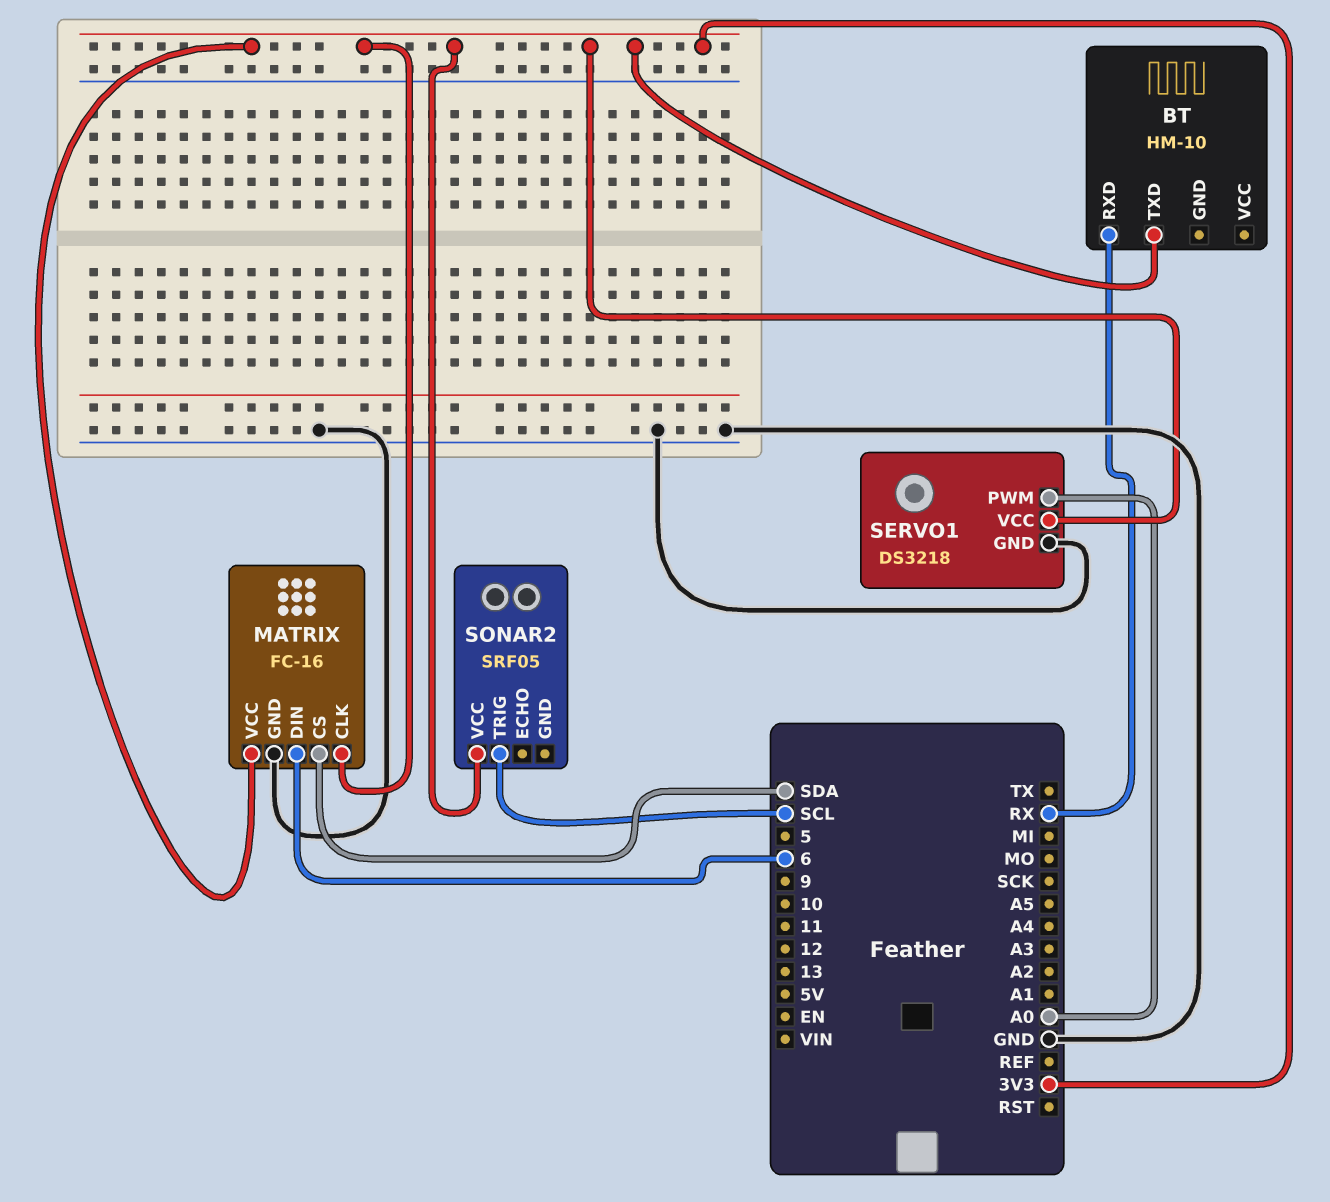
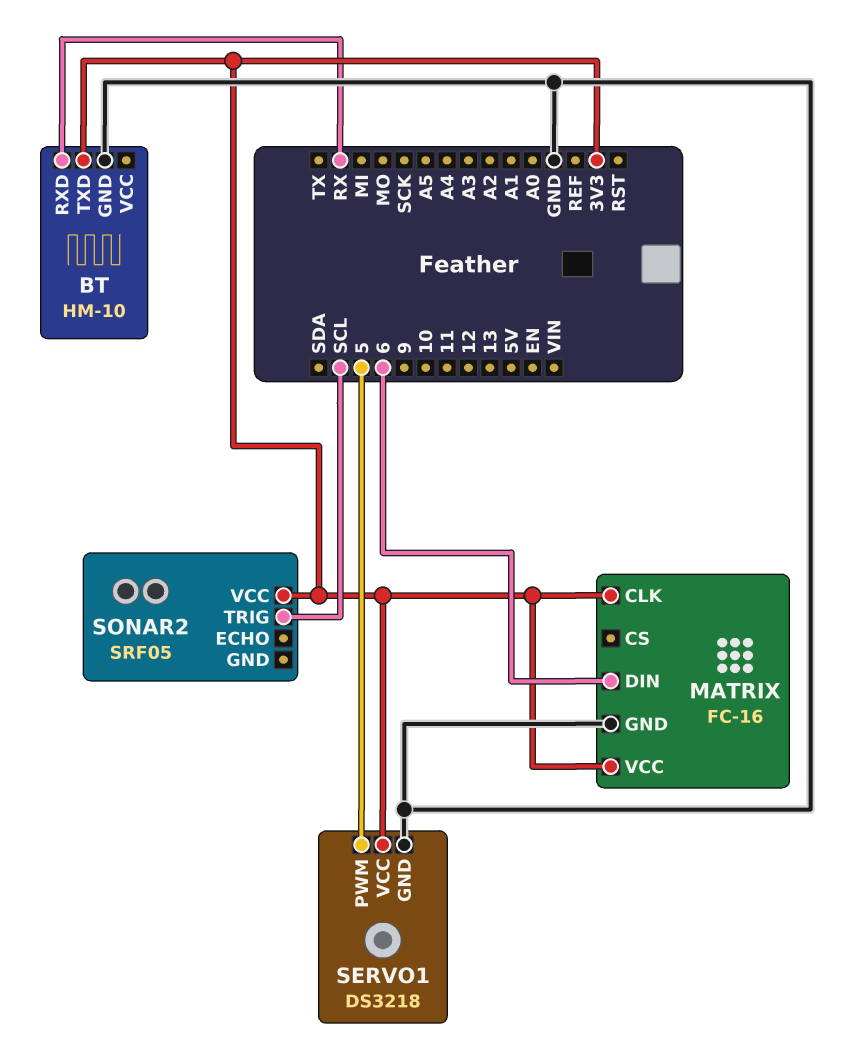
BT pin GND: none -> GND
MATRIX pin CS: SDA -> none
SERVO1 pin PWM: A0 -> 5

